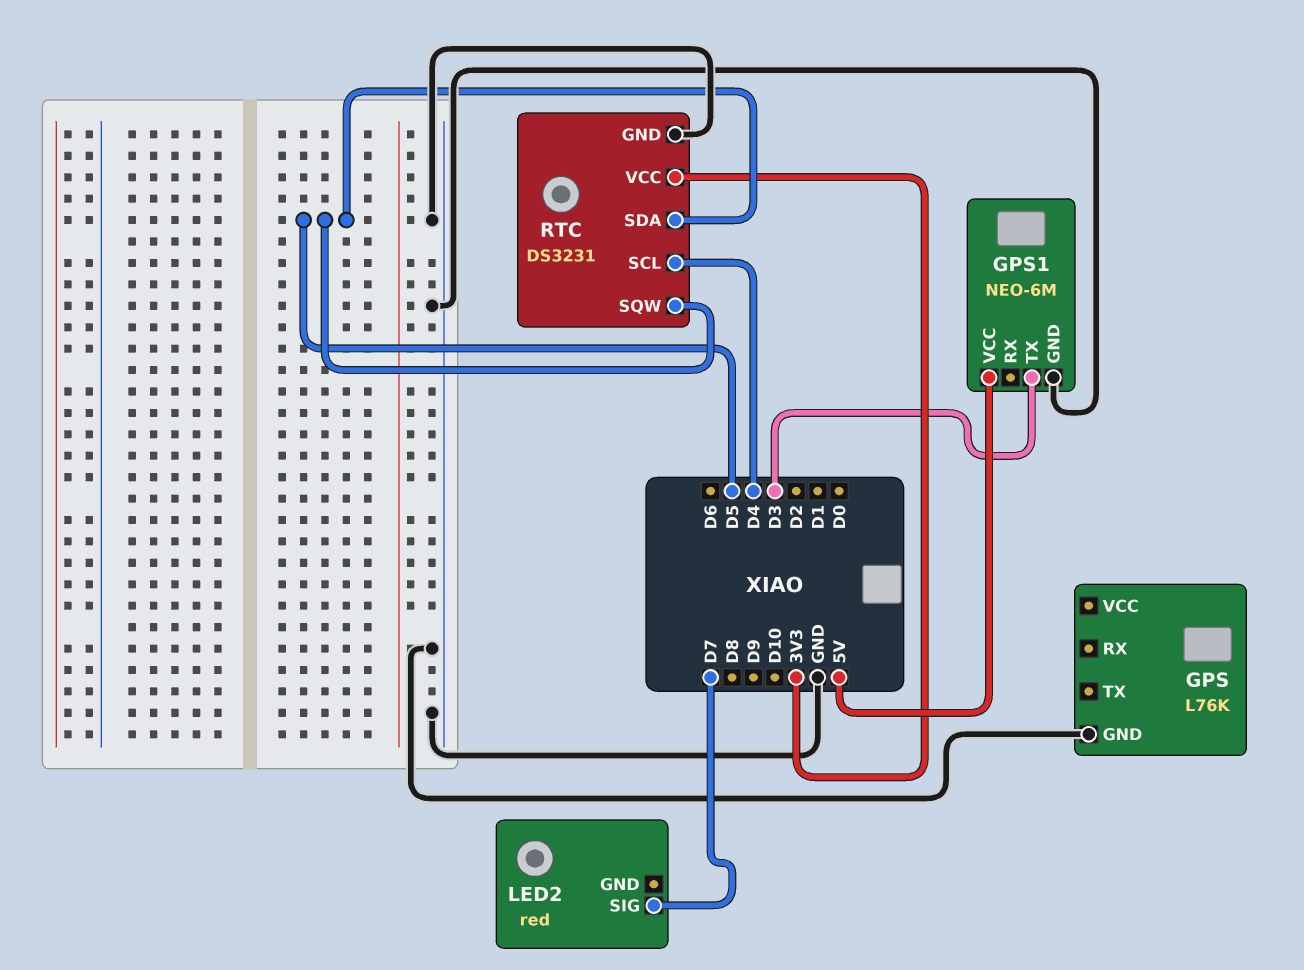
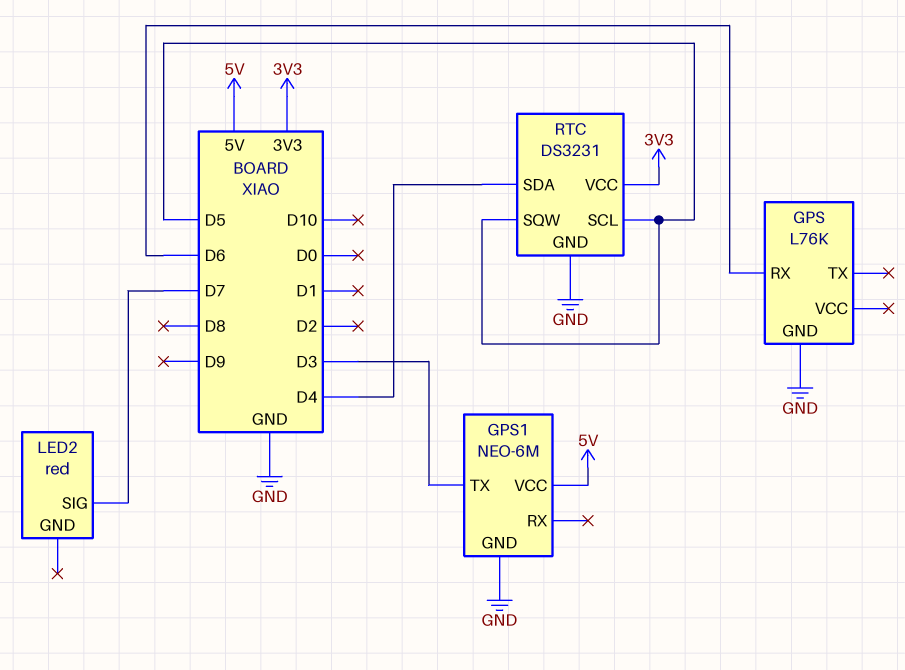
GPS pin RX: none -> D6
RTC pin SCL: D4 -> D5
RTC pin SDA: D5 -> D4

